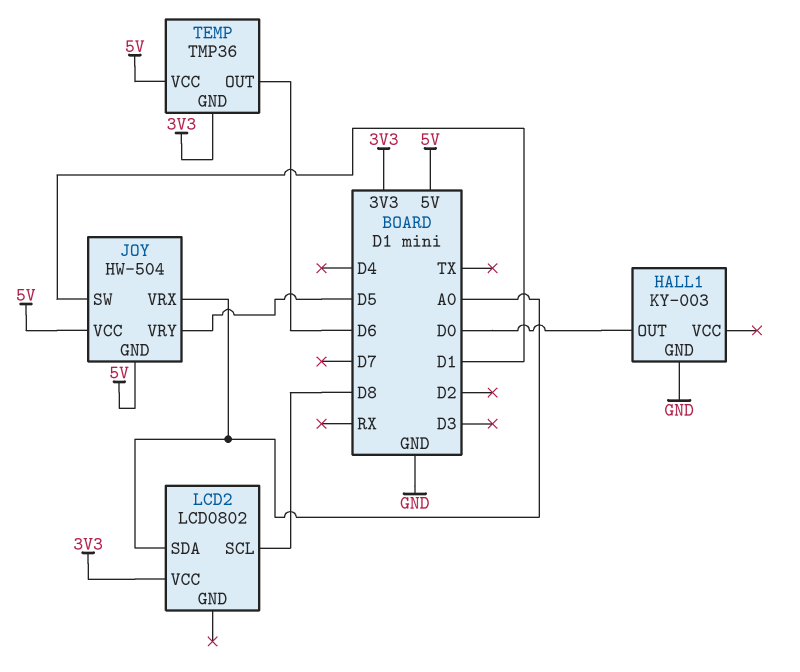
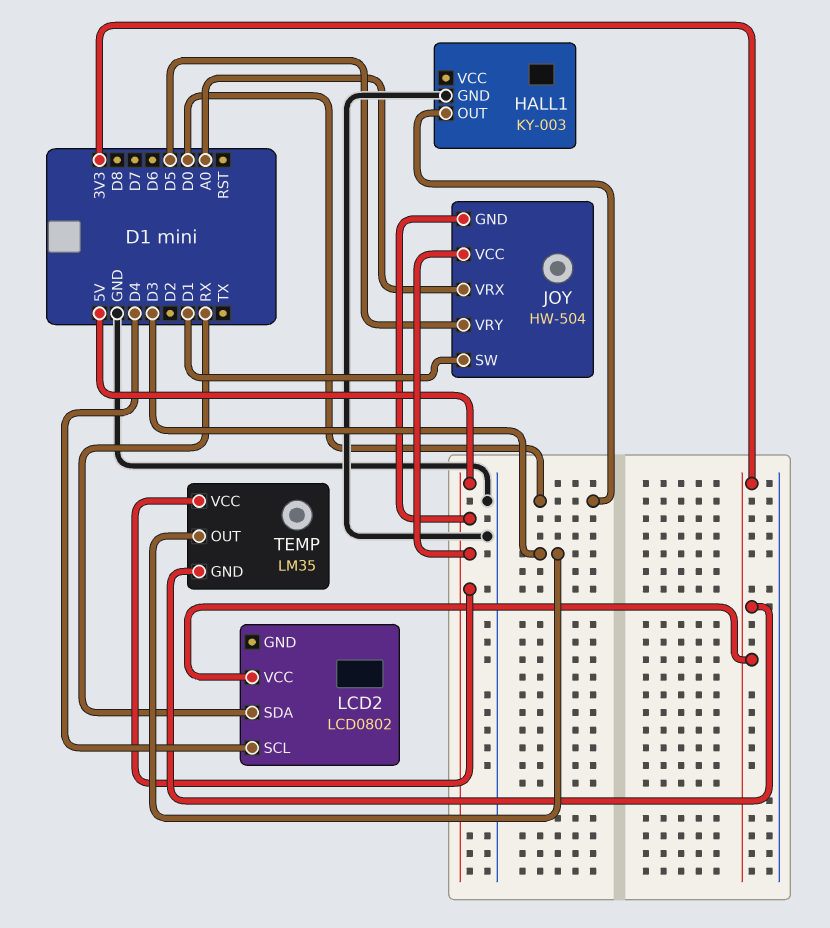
LCD2 pin SCL: D8 -> D4
LCD2 pin SDA: A0 -> RX
TEMP: TMP36 -> LM35
TEMP pin OUT: D6 -> D3

